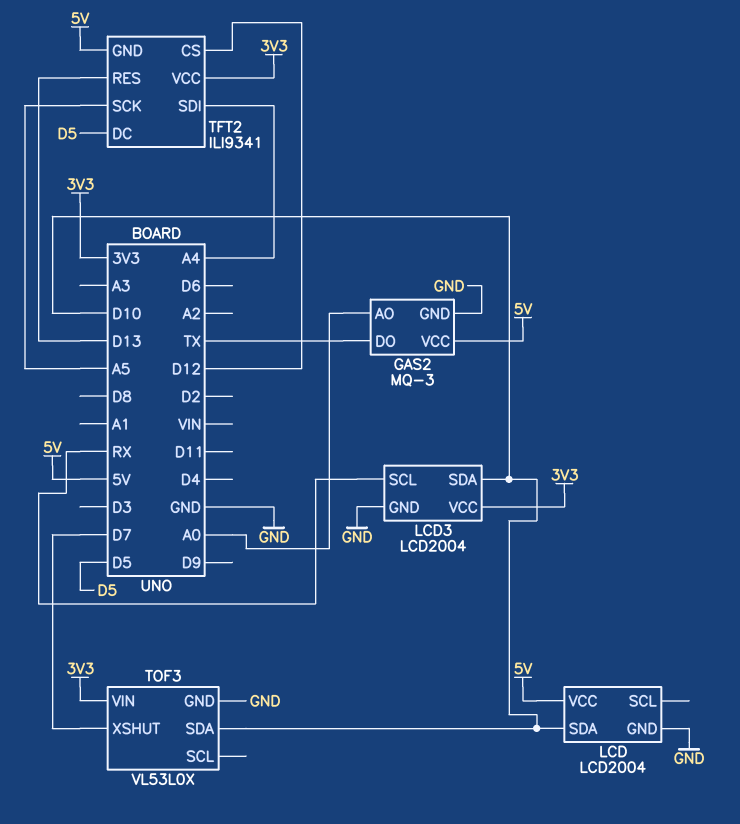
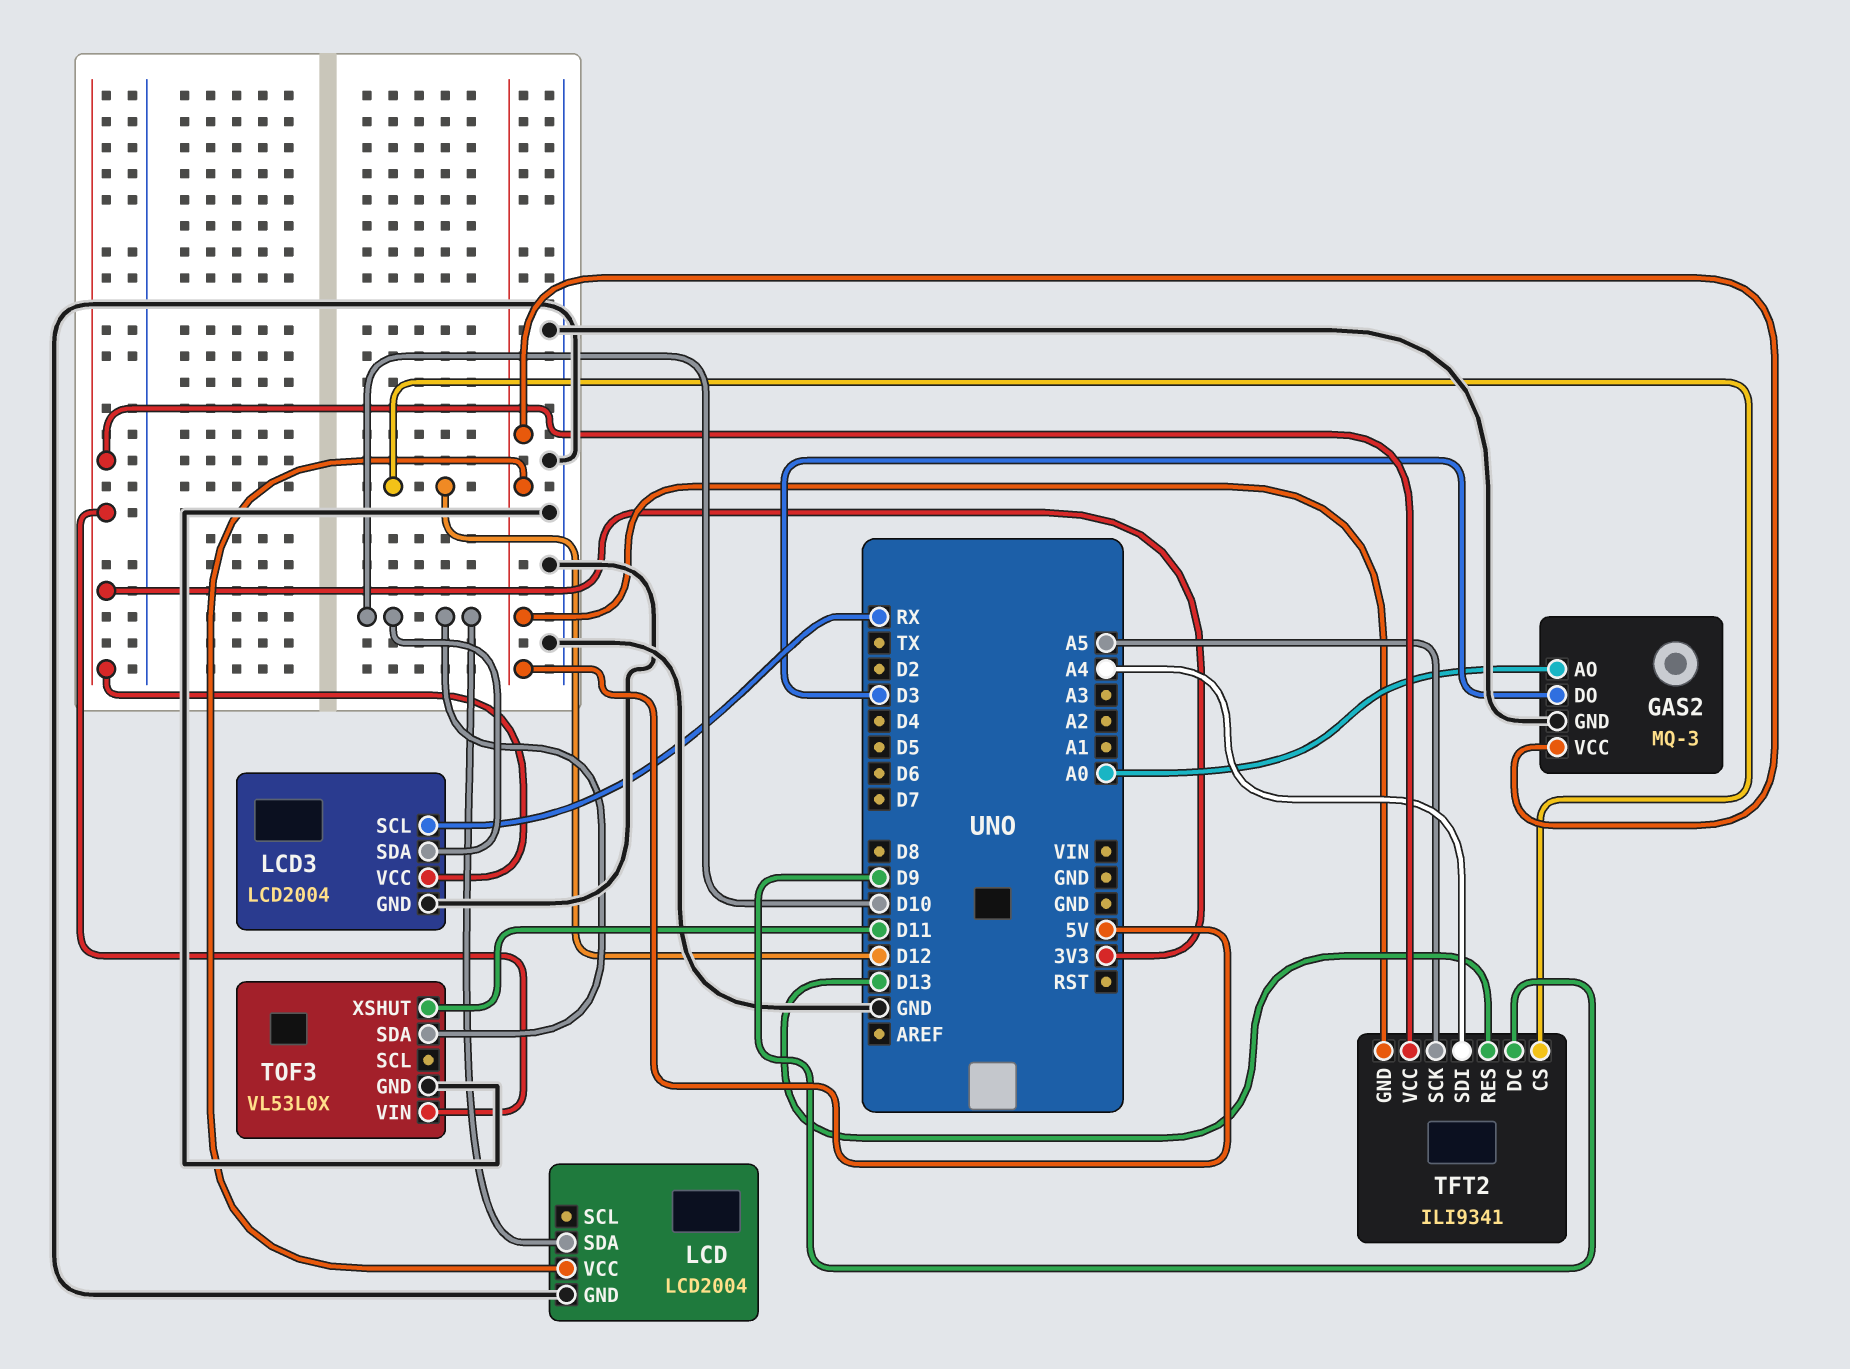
GAS2 pin DO: TX -> D3
TFT2 pin DC: D5 -> D9
TOF3 pin XSHUT: D7 -> D11

